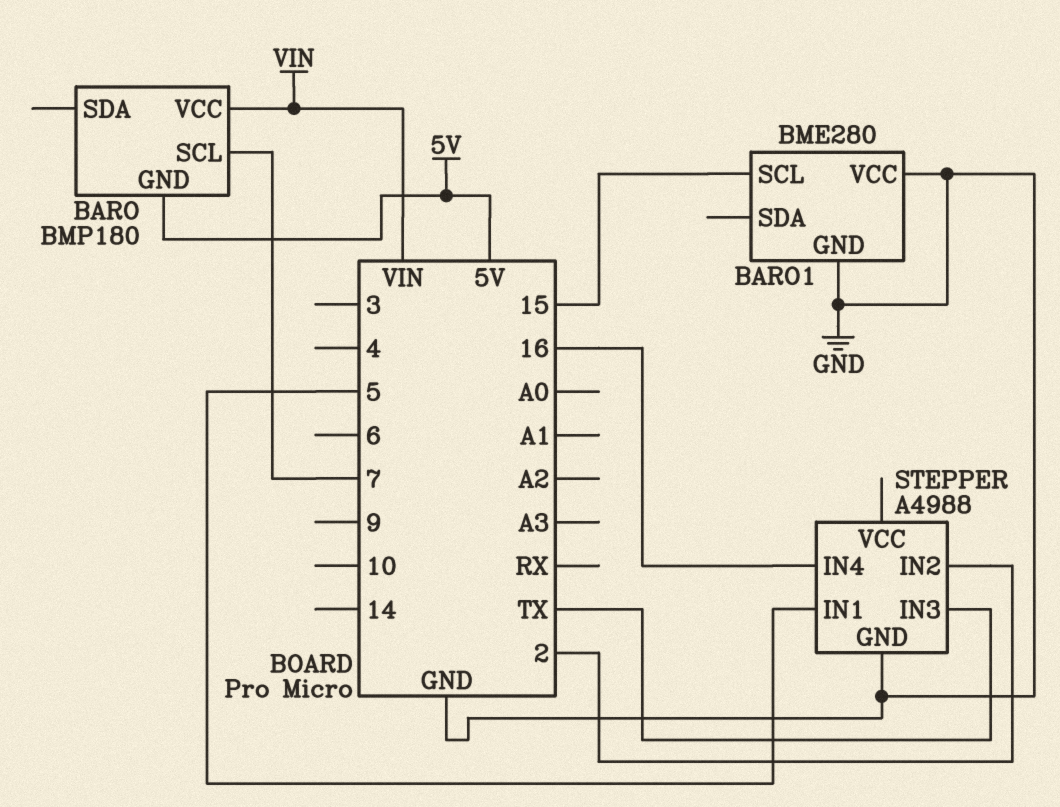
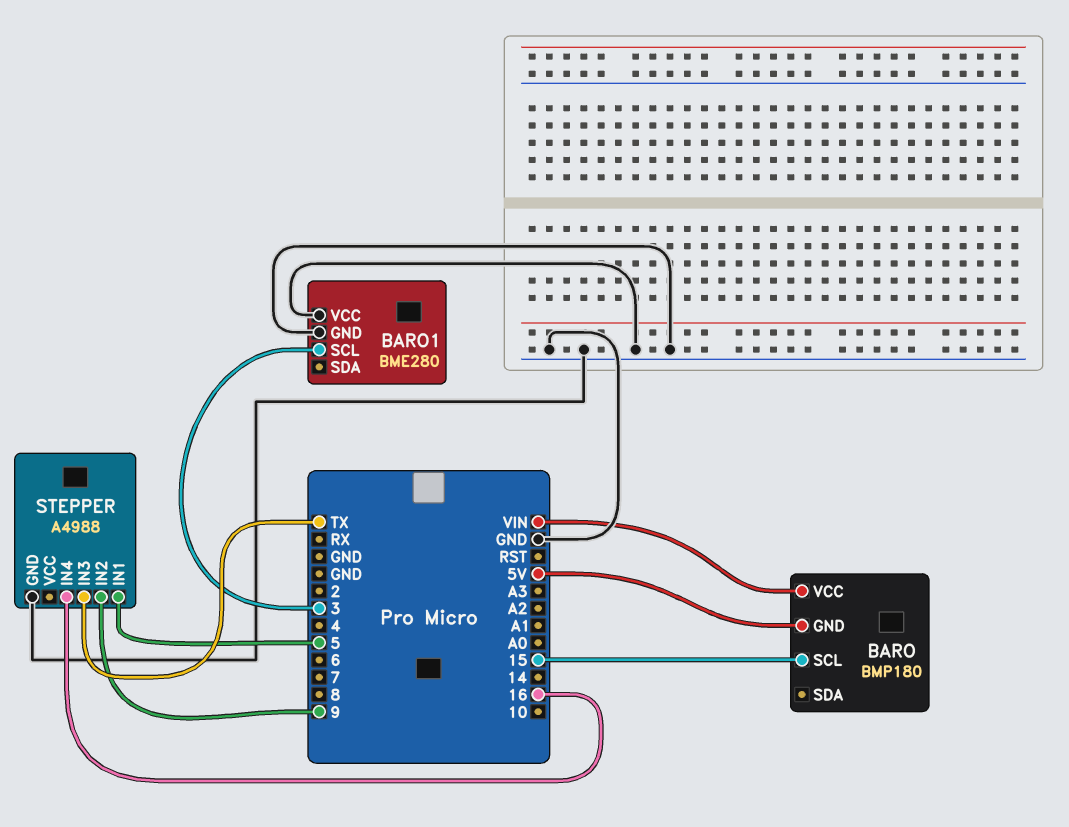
BARO pin SCL: 7 -> 15
BARO1 pin SCL: 15 -> 3
STEPPER pin IN2: 2 -> 9

